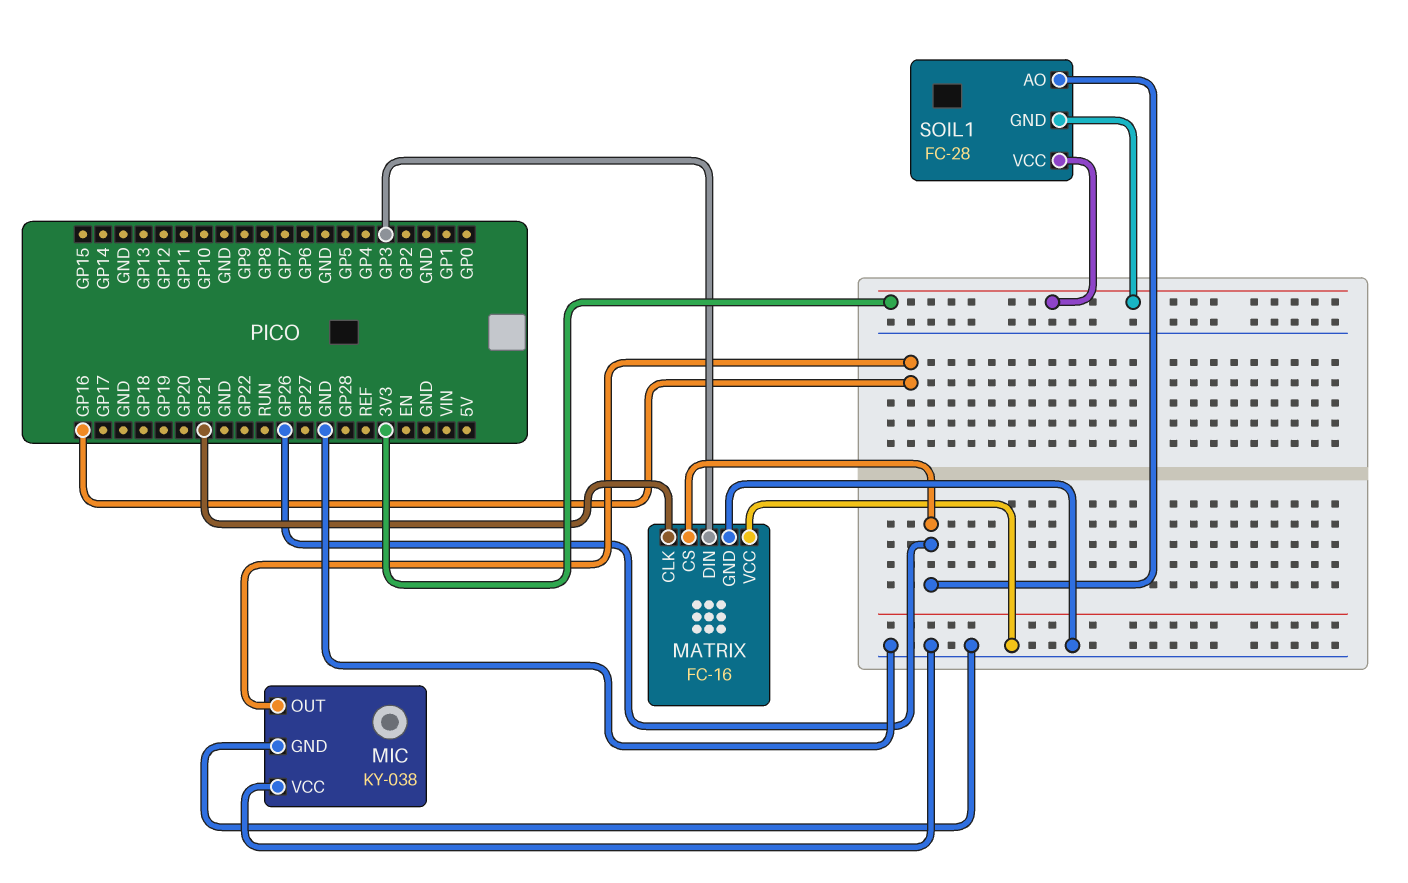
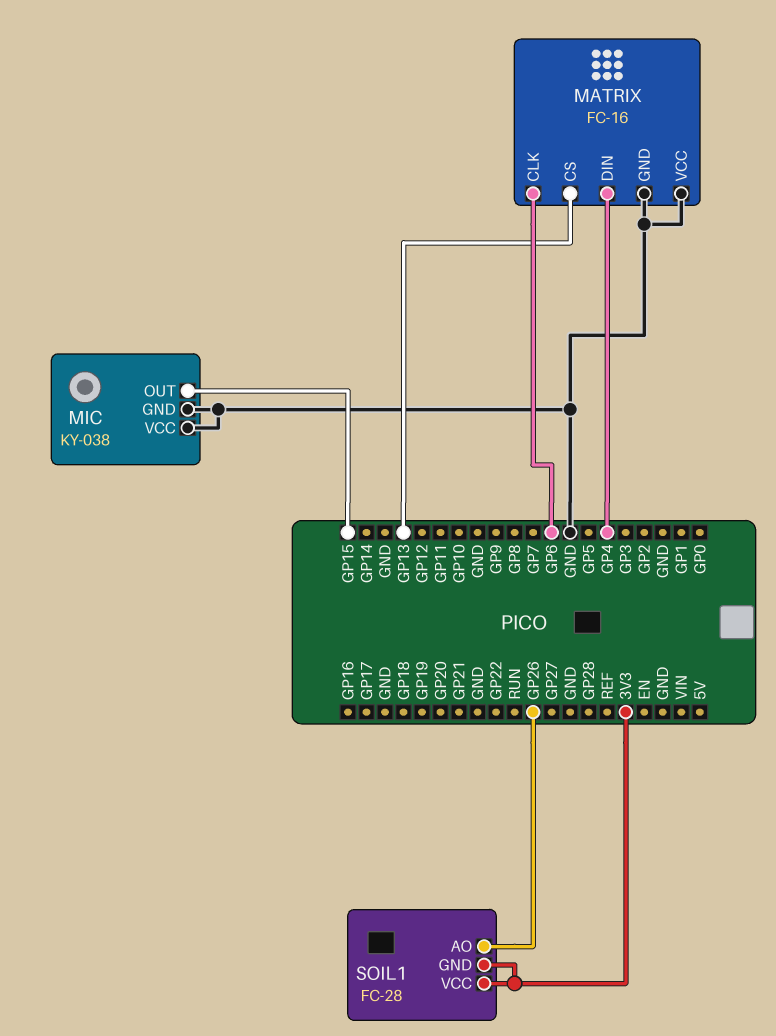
MATRIX pin CLK: GP21 -> GP6
MATRIX pin CS: GP26 -> GP13
MATRIX pin DIN: GP3 -> GP4
MIC pin OUT: GP16 -> GP15

